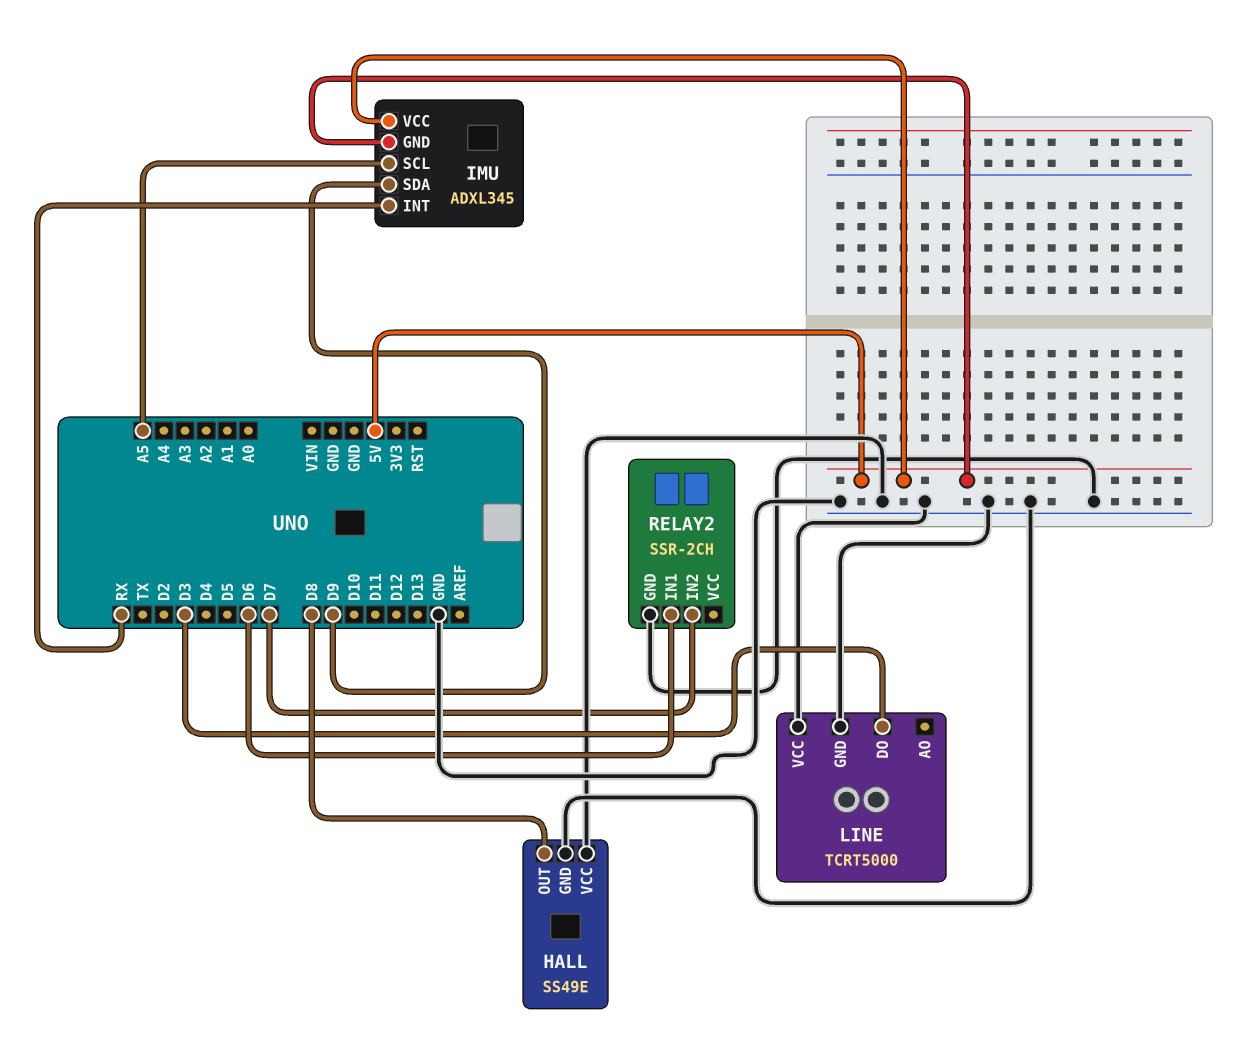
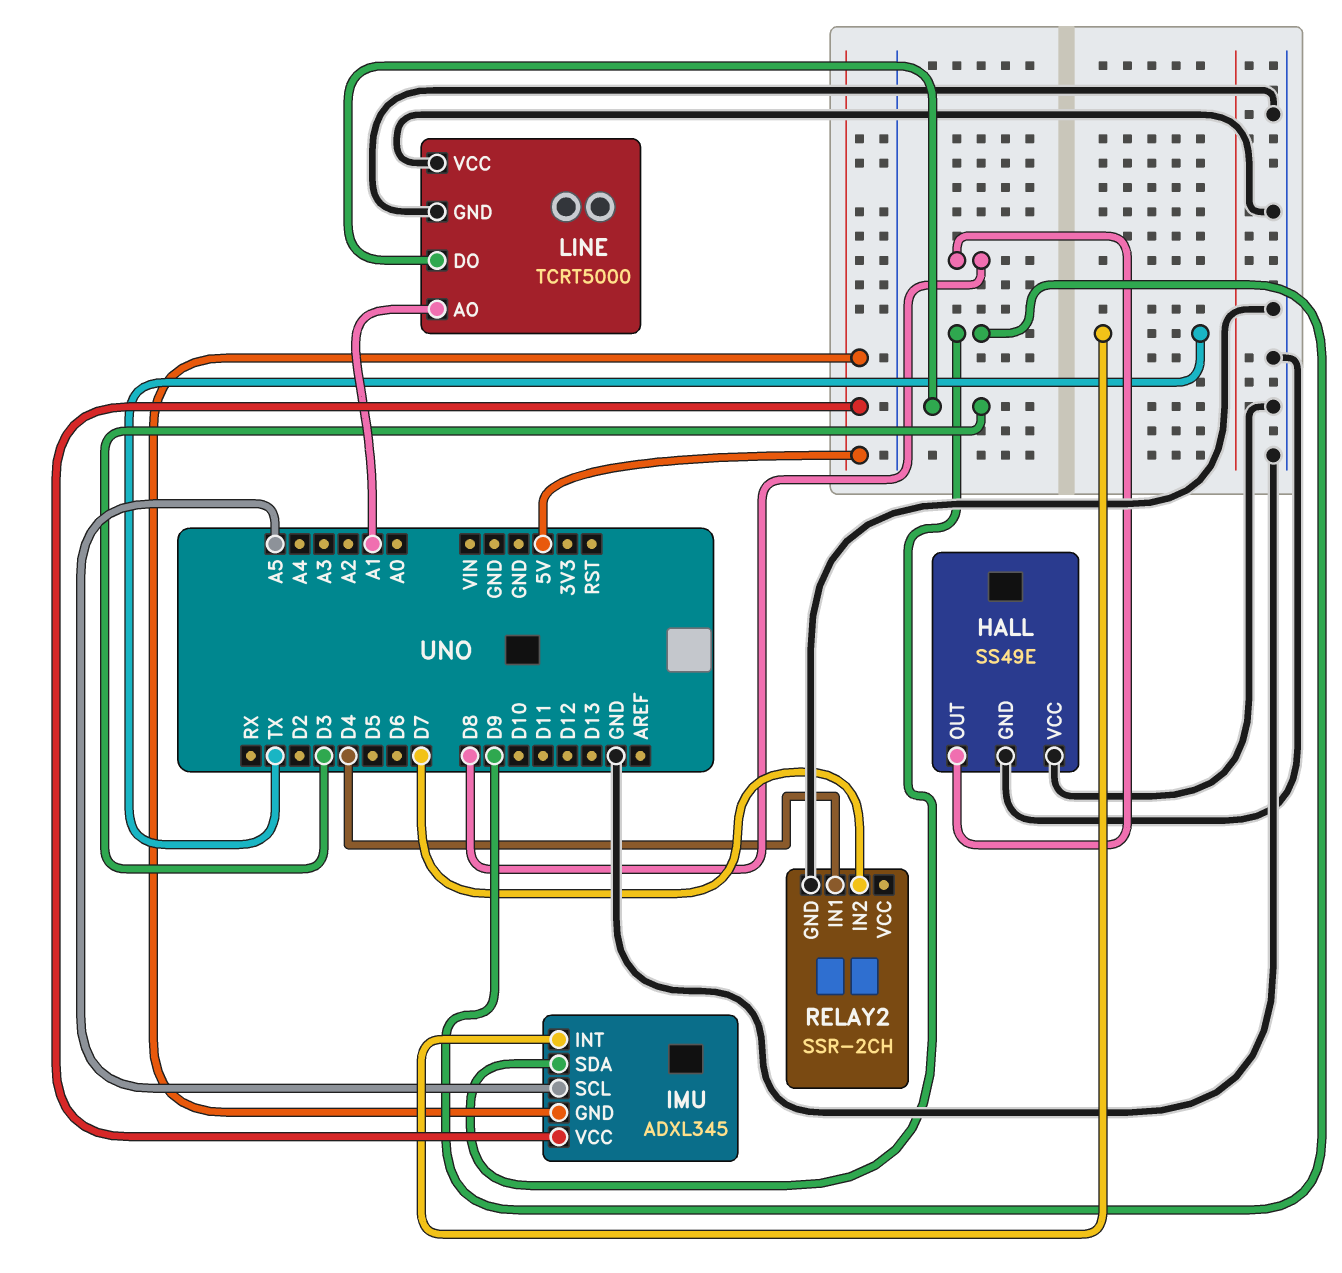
IMU pin INT: RX -> TX
LINE pin AO: none -> A1
RELAY2 pin IN1: D6 -> D4

